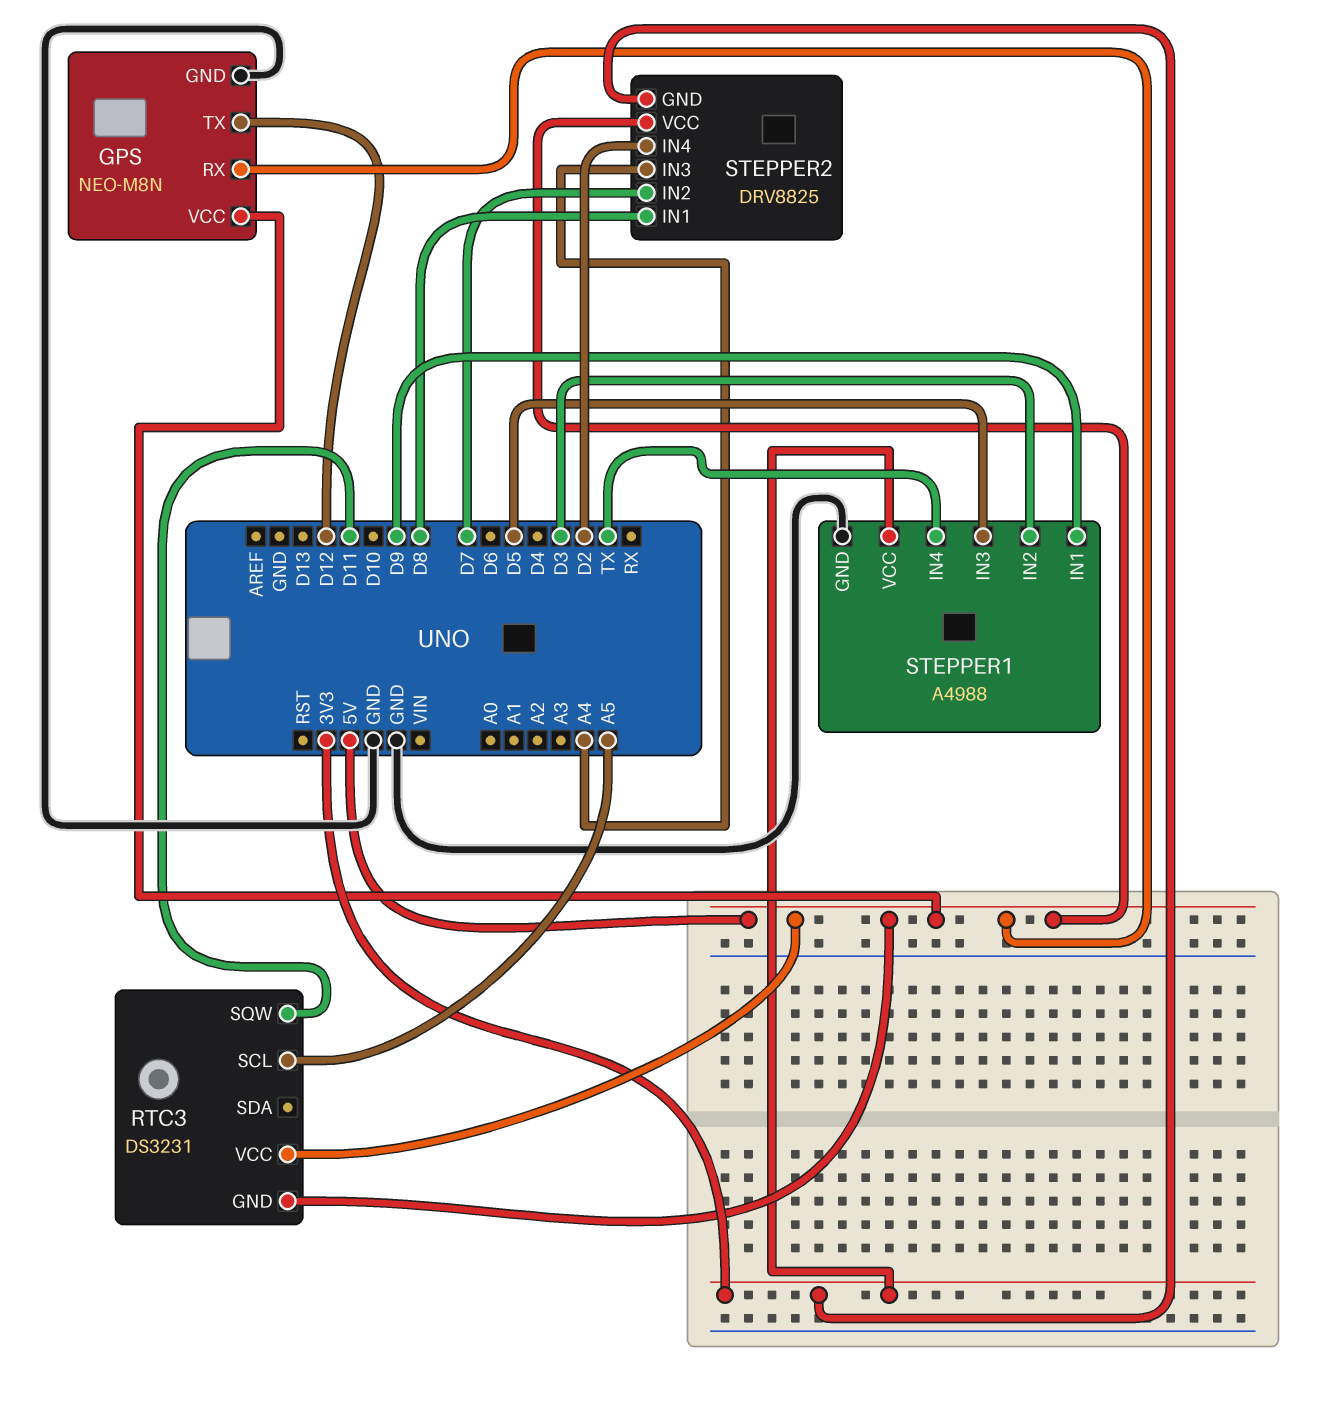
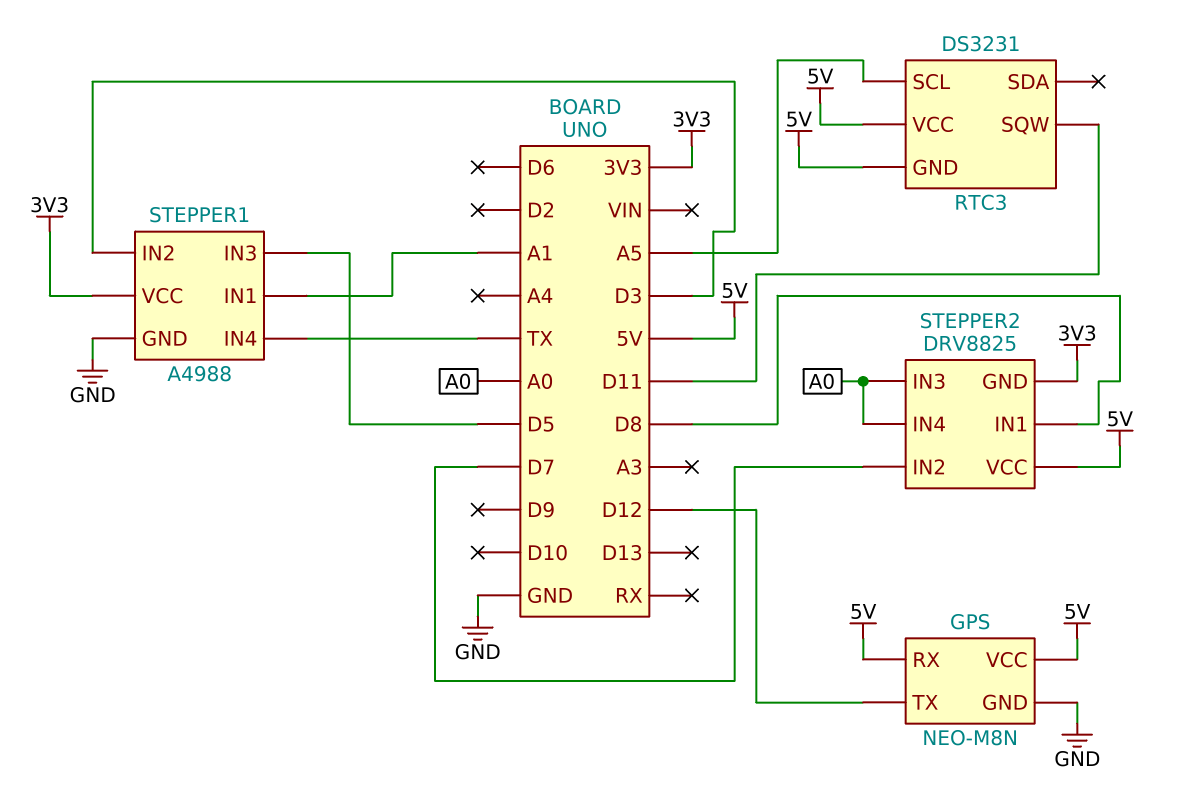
STEPPER1 pin IN1: D9 -> A1
STEPPER2 pin IN3: A4 -> A0
STEPPER2 pin IN4: D2 -> A0

